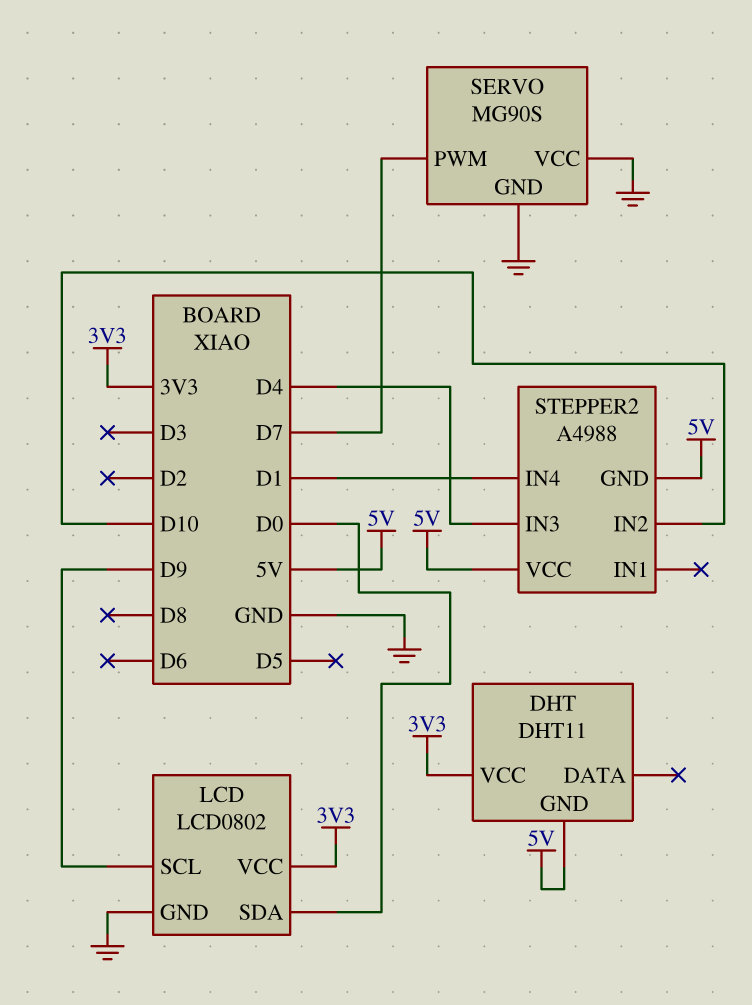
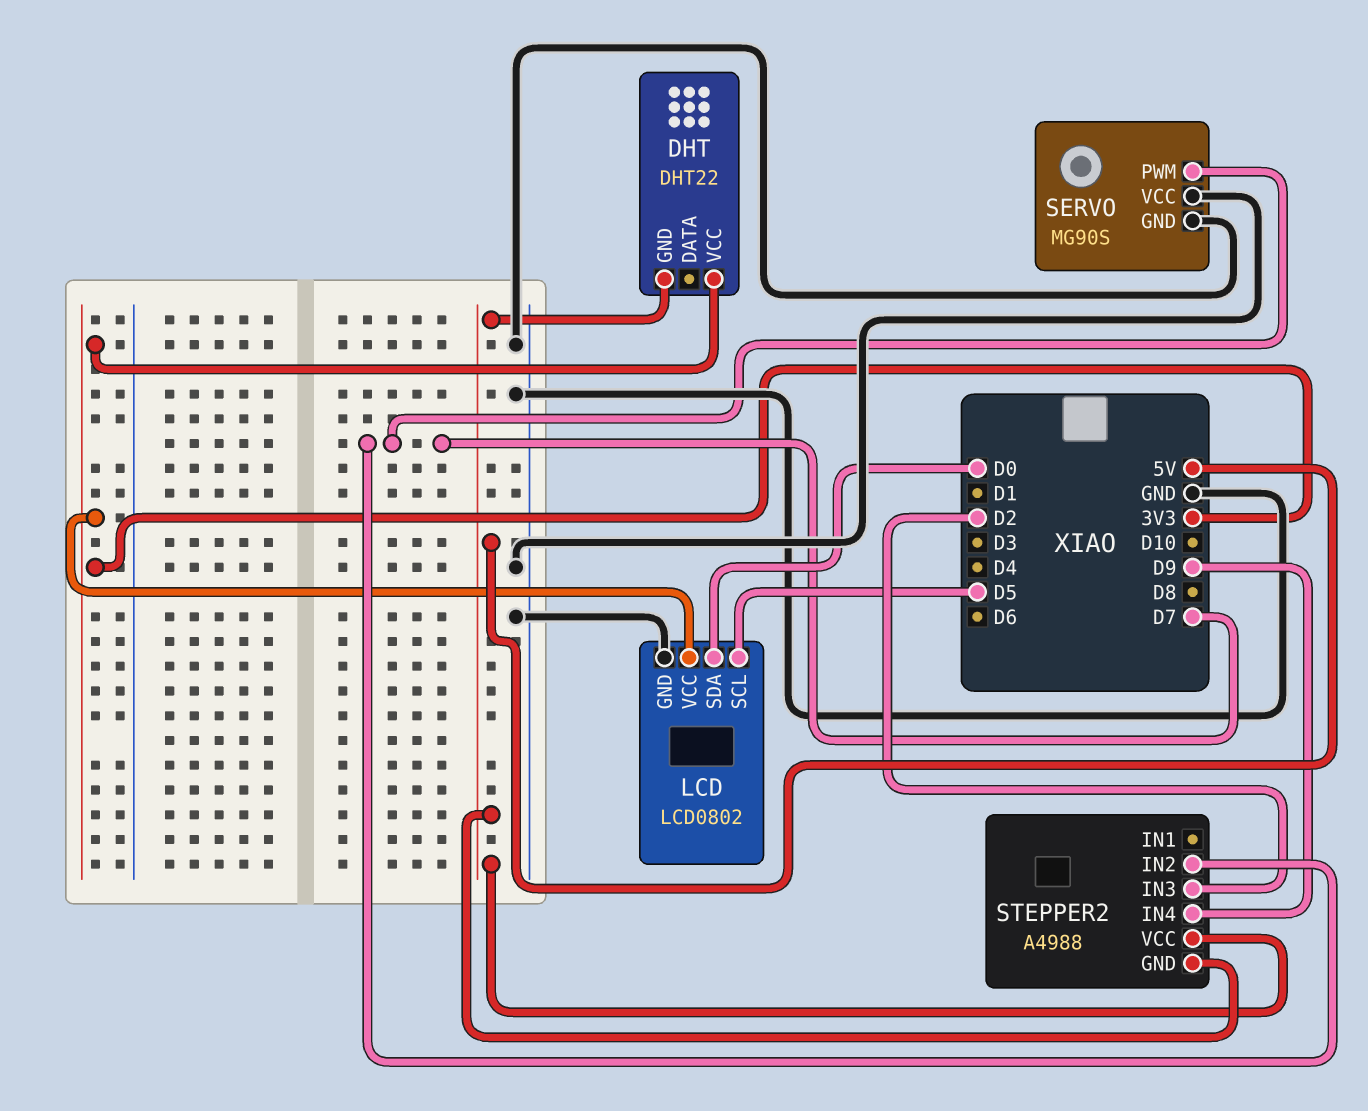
DHT: DHT11 -> DHT22
LCD pin SCL: D9 -> D5
STEPPER2 pin IN2: D10 -> D7
STEPPER2 pin IN3: D4 -> D2
STEPPER2 pin IN4: D1 -> D9

